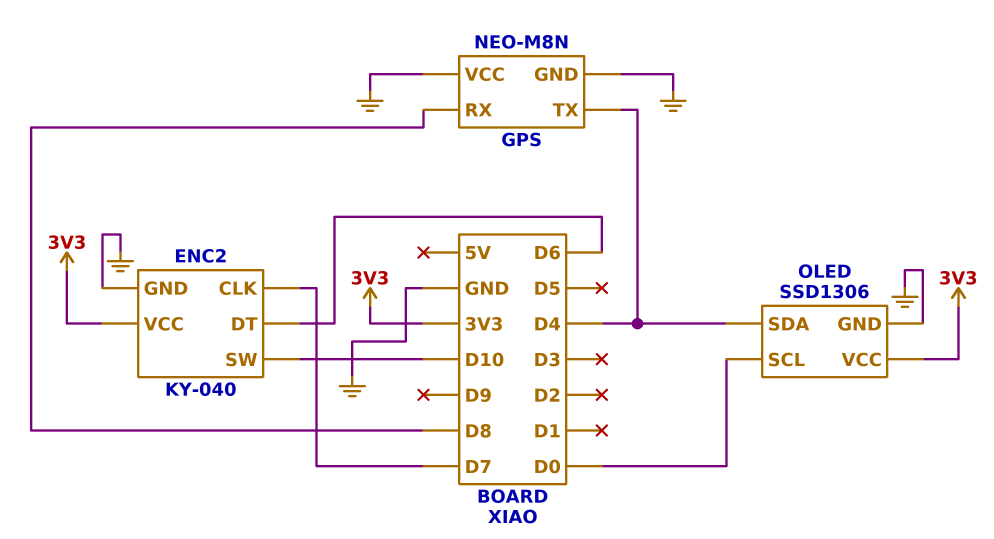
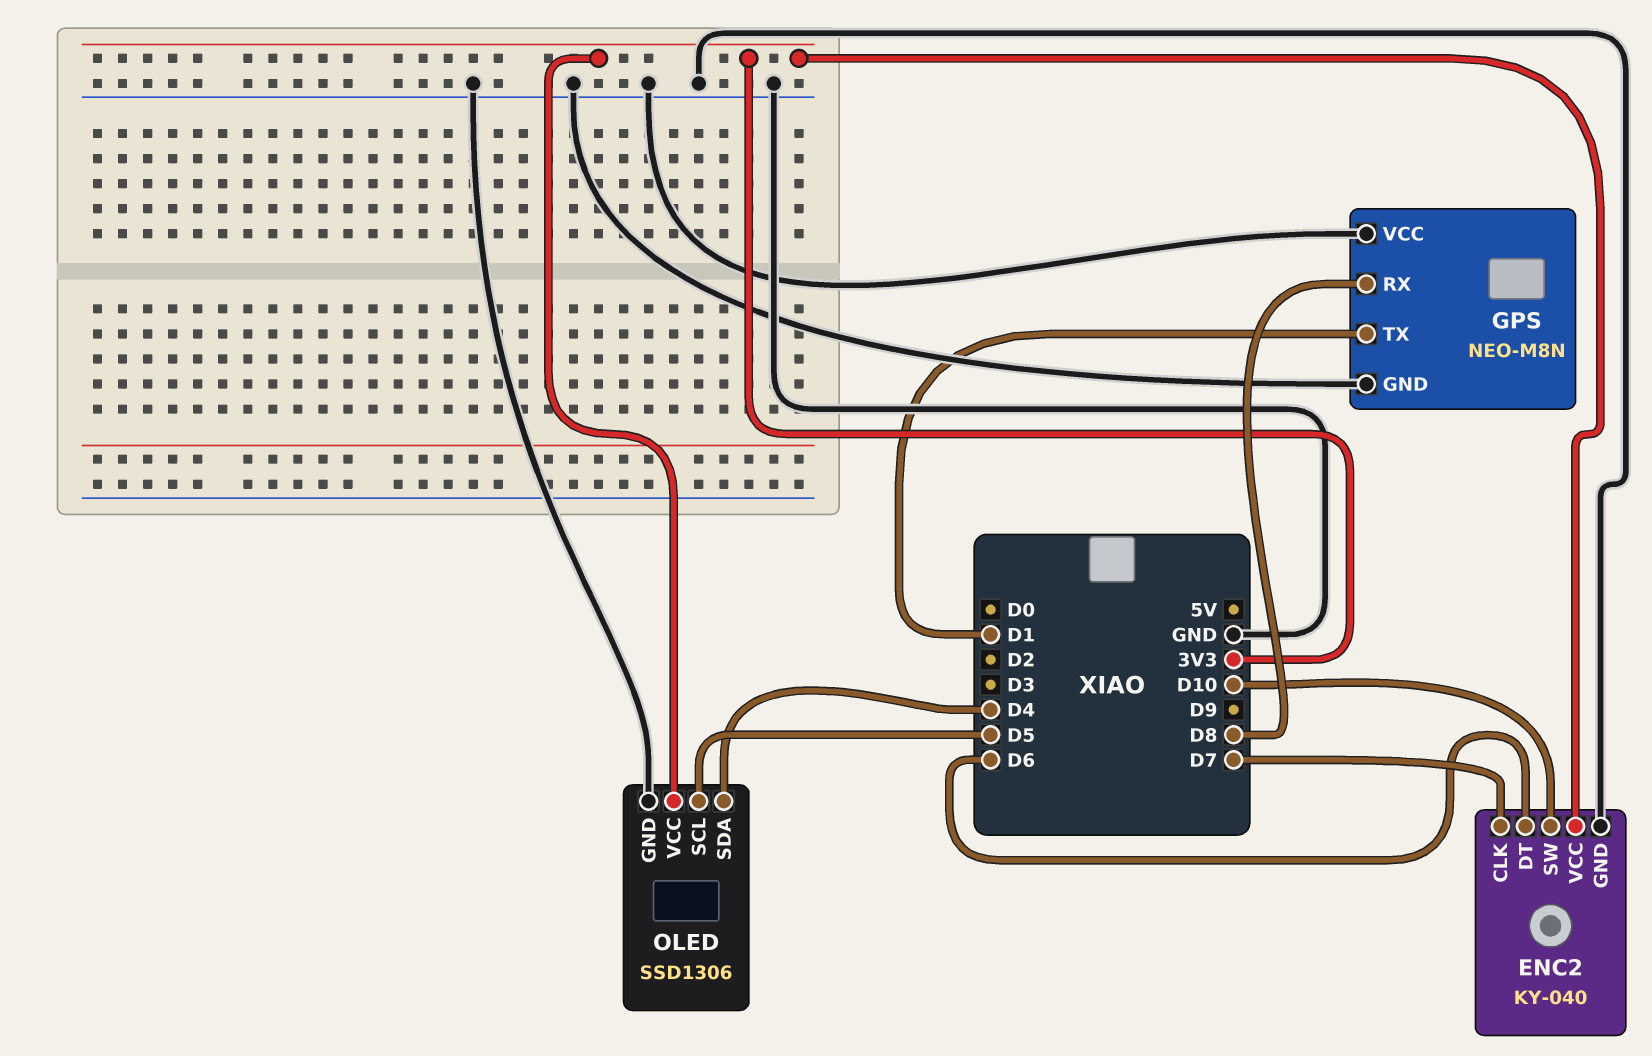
GPS pin TX: D4 -> D1
OLED pin SCL: D0 -> D5

